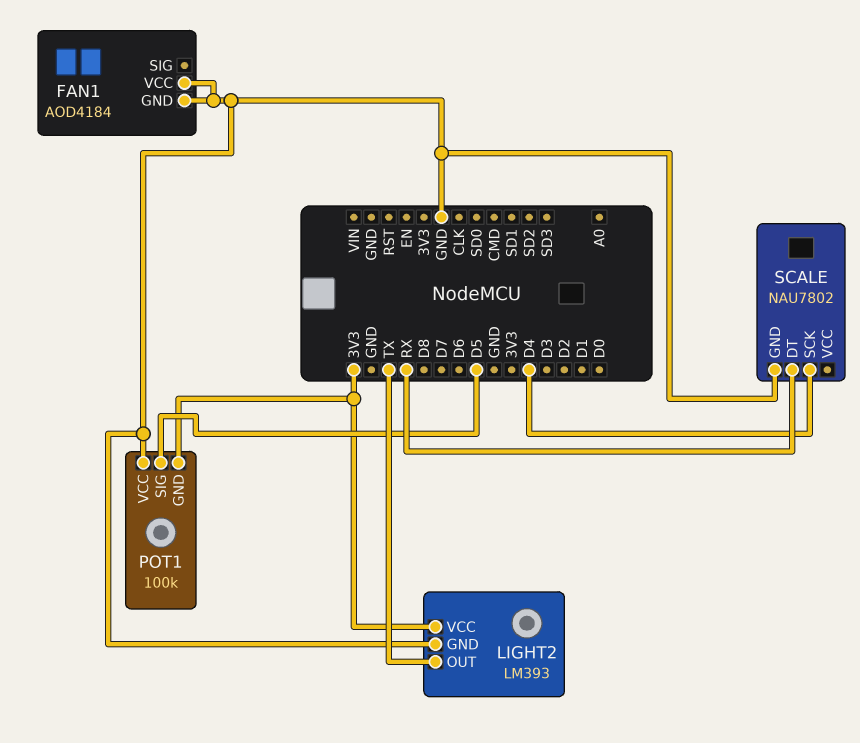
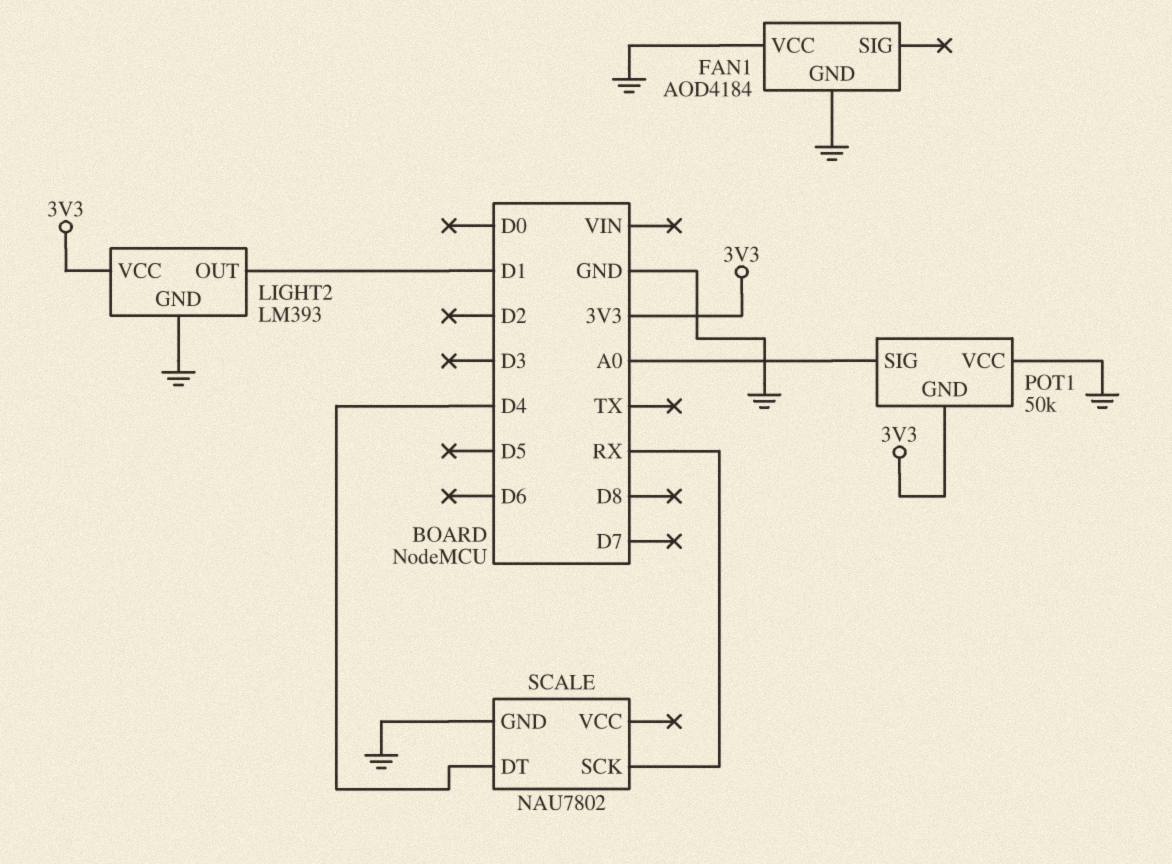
LIGHT2 pin OUT: TX -> D1
POT1: 100k -> 50k
POT1 pin SIG: D5 -> A0
SCALE pin DT: RX -> D4
SCALE pin SCK: D4 -> RX

